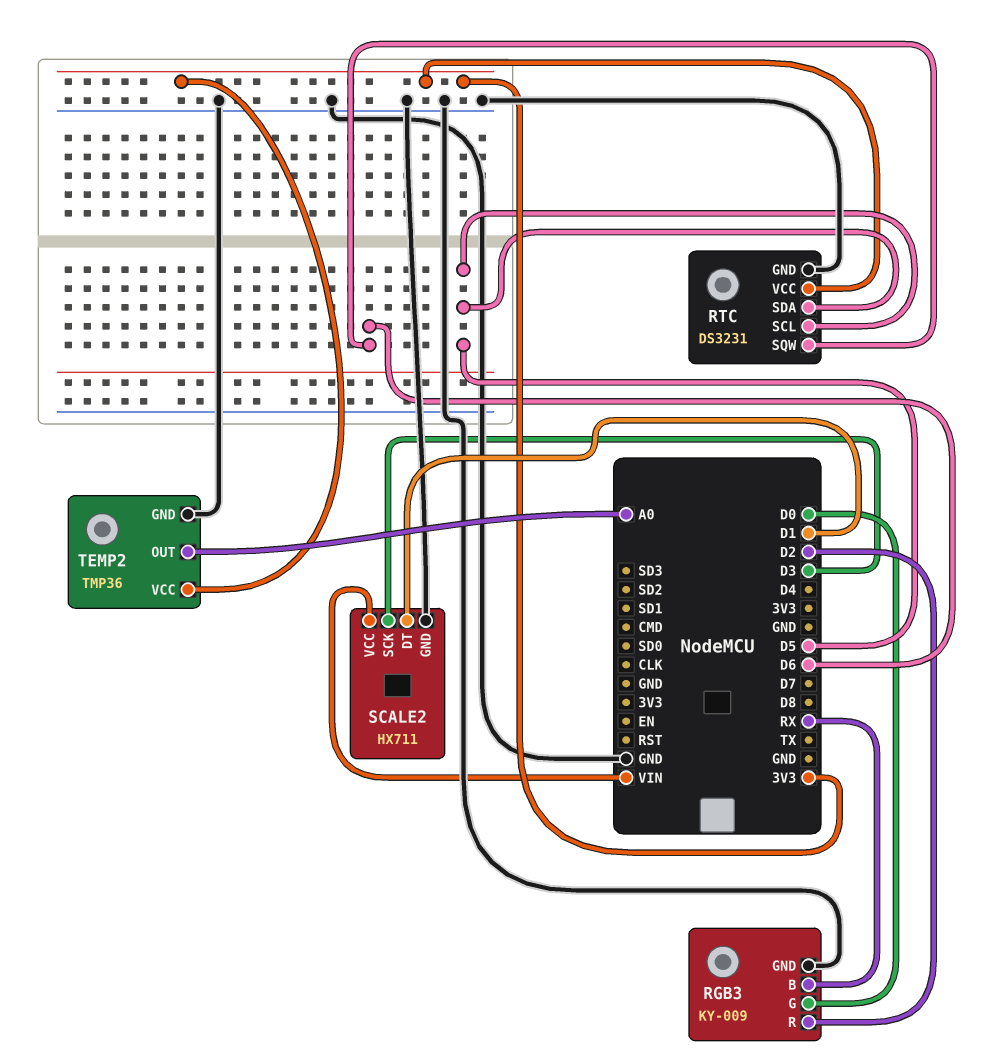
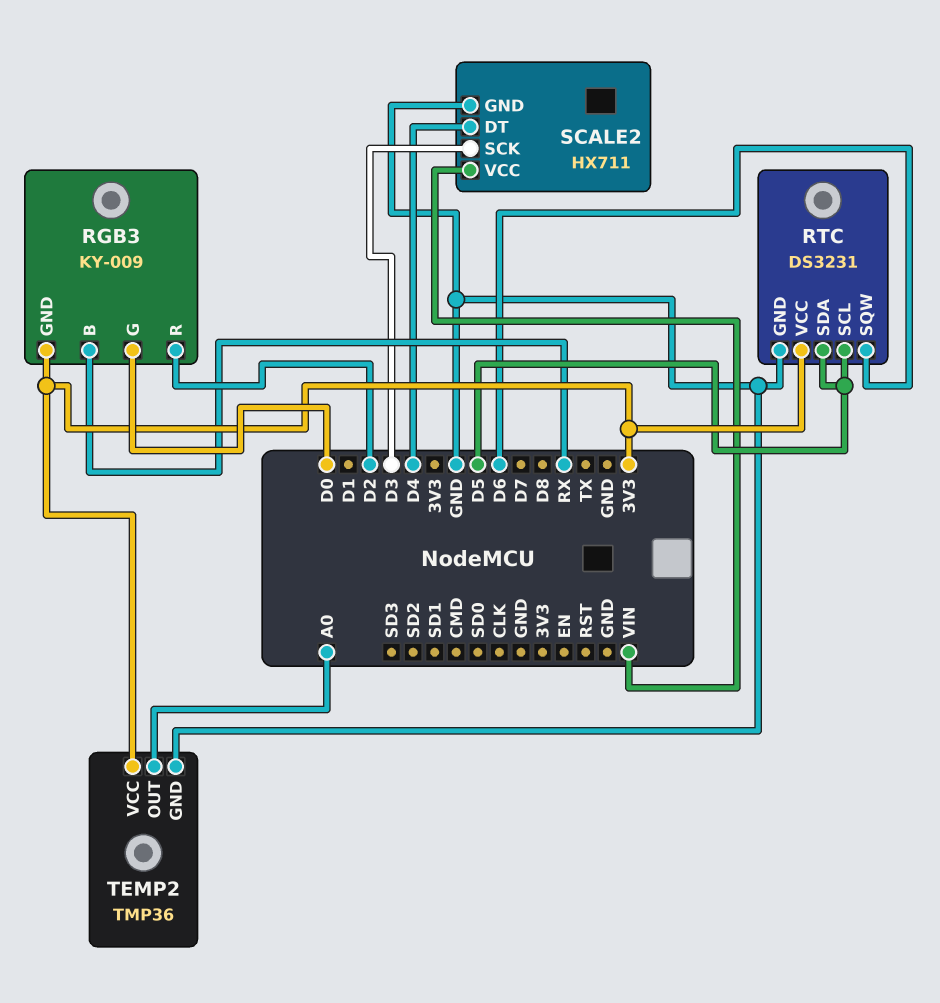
RGB3 pin GND: GND -> 3V3
SCALE2 pin DT: D1 -> D4

